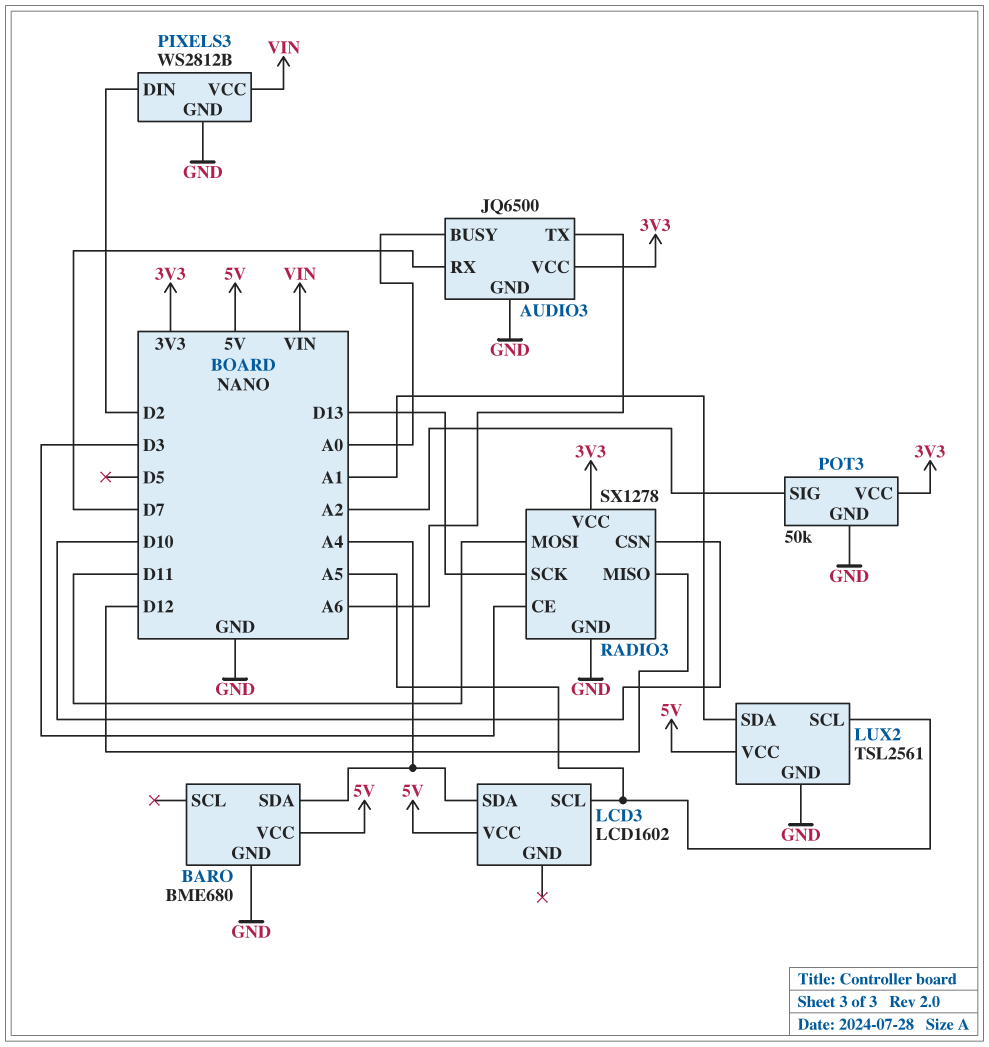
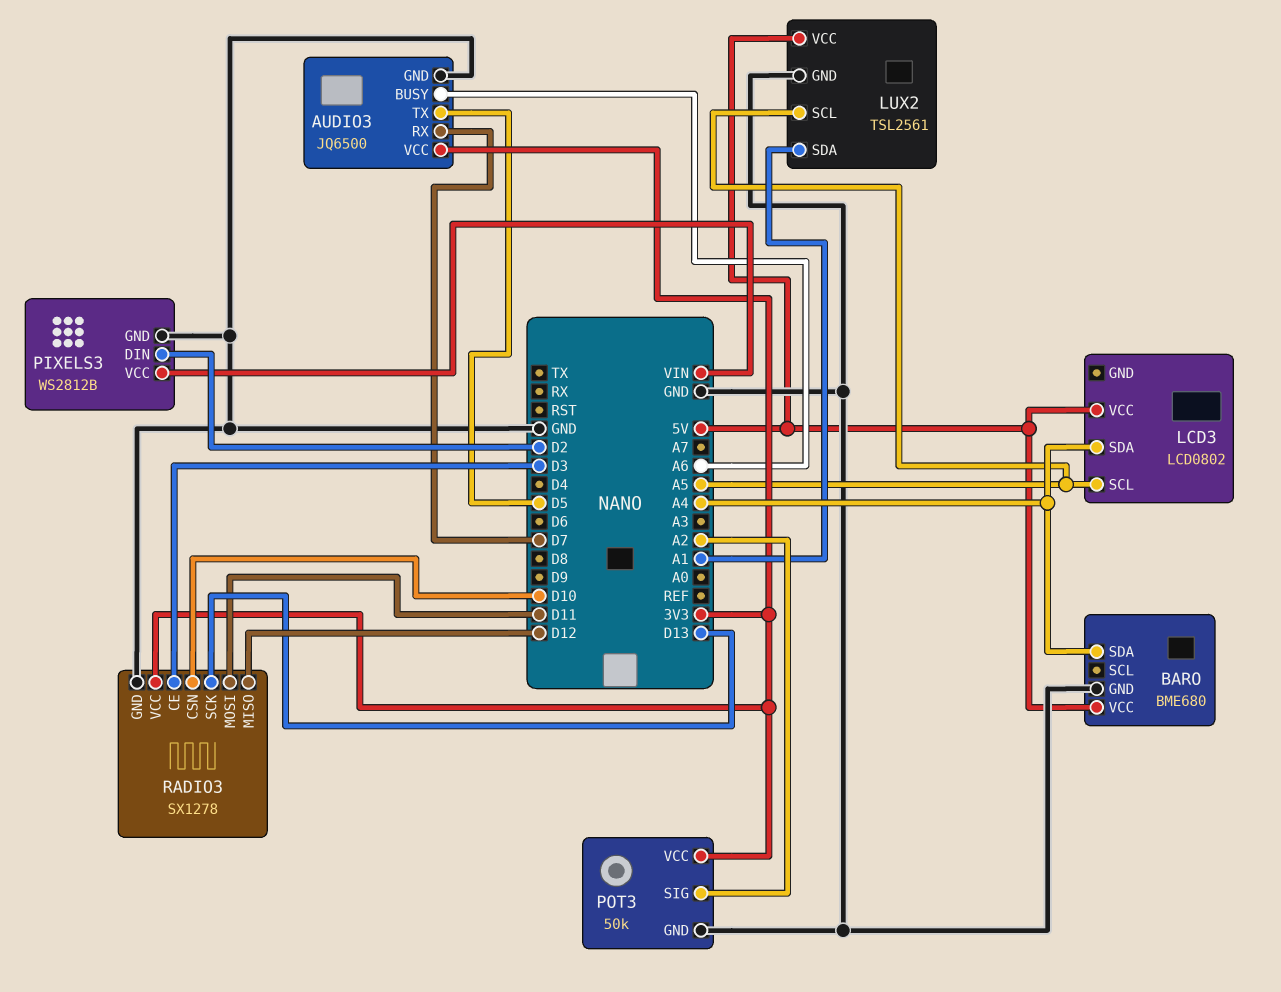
AUDIO3 pin BUSY: A0 -> A6
AUDIO3 pin TX: A6 -> D5
LCD3: LCD1602 -> LCD0802

